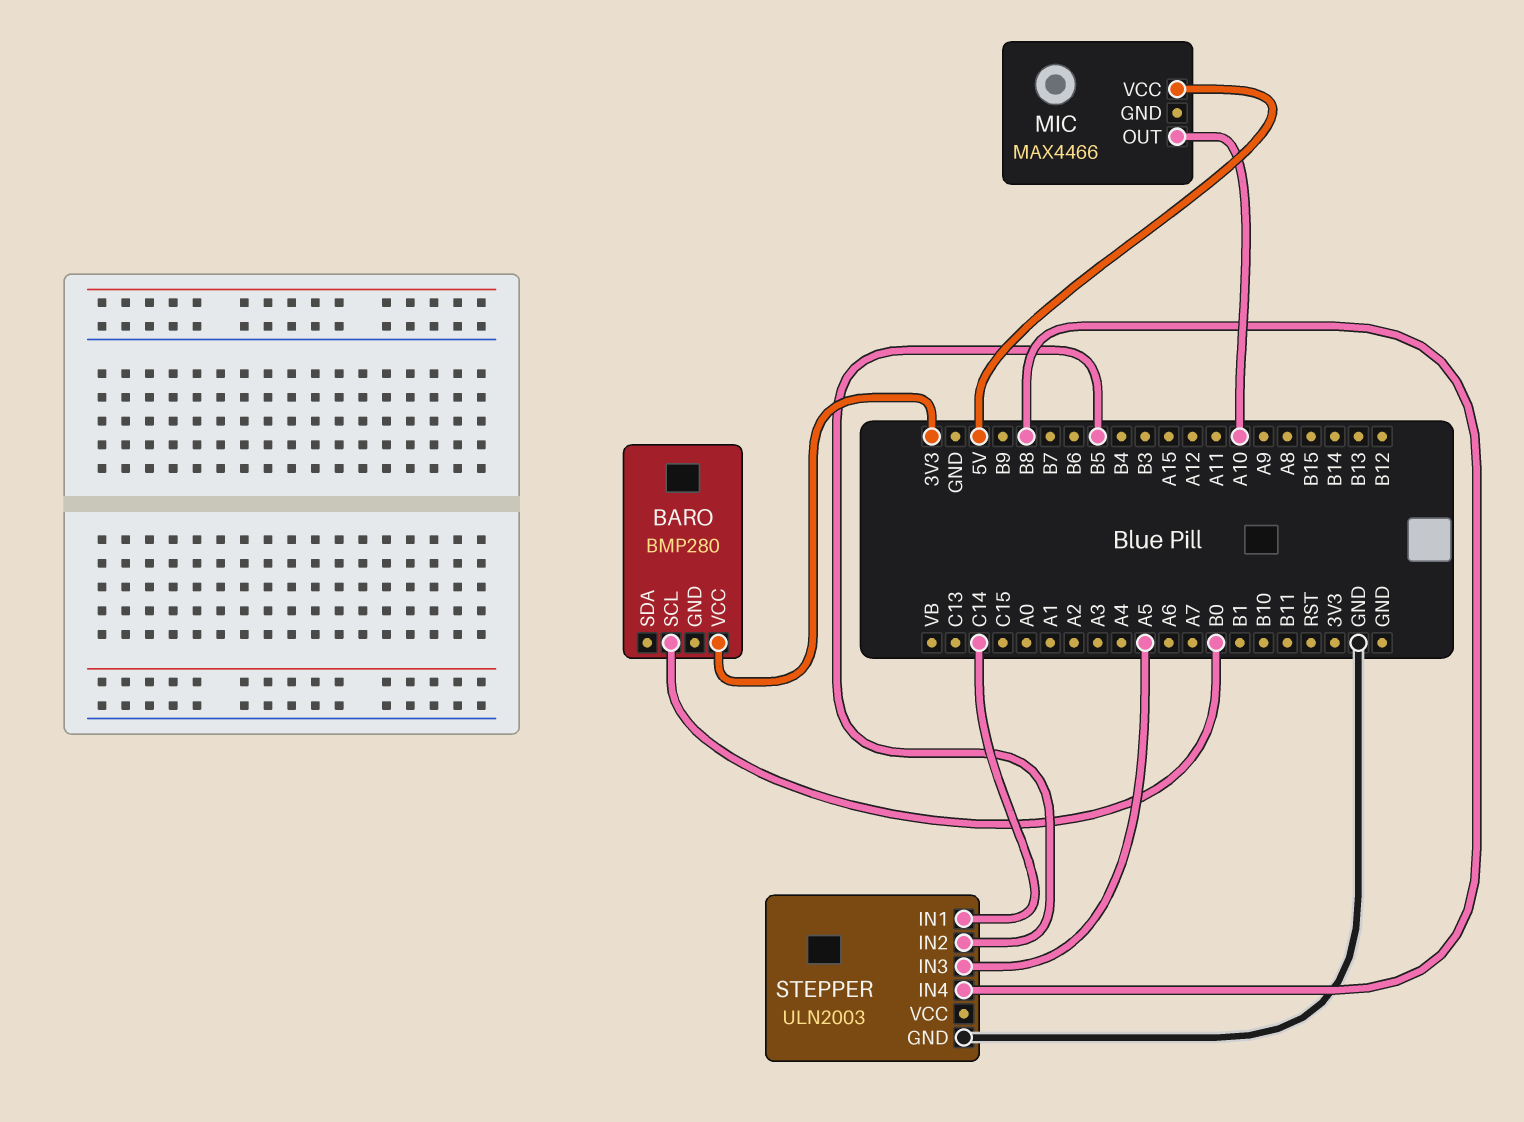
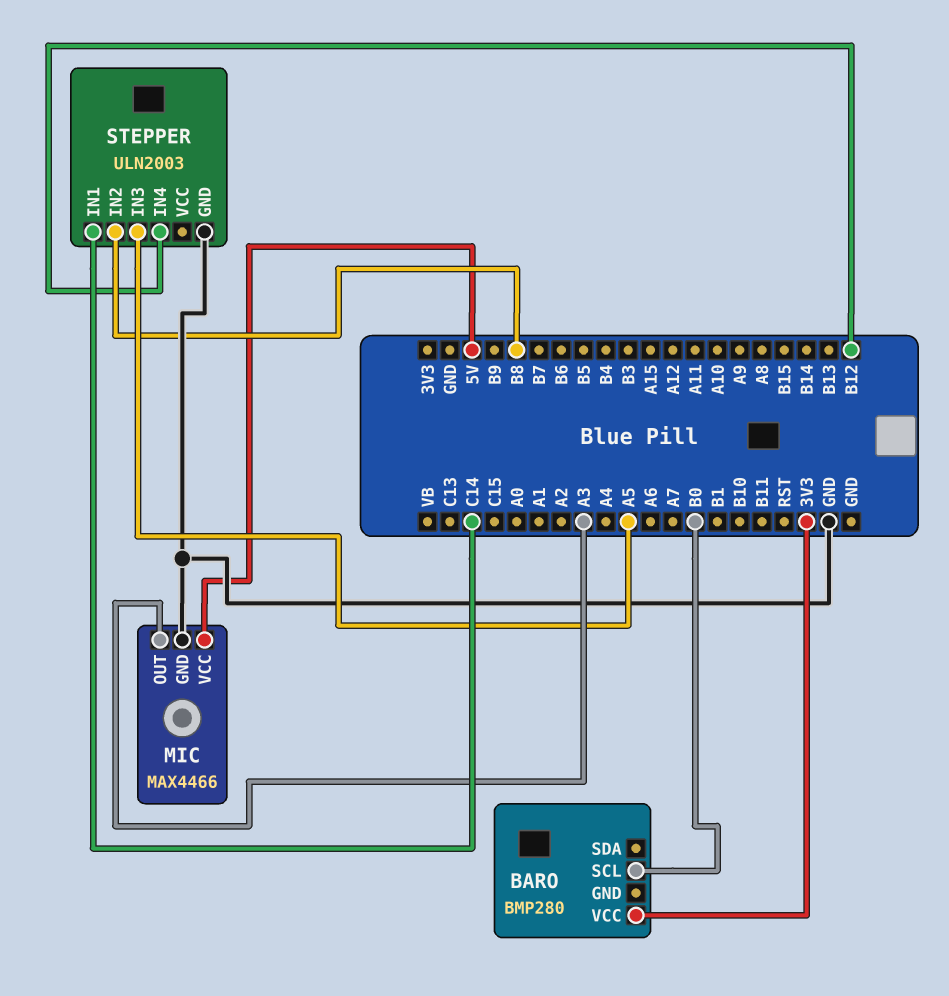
MIC pin GND: none -> GND
MIC pin OUT: A10 -> A3
STEPPER pin IN2: B5 -> B8
STEPPER pin IN4: B8 -> B12

